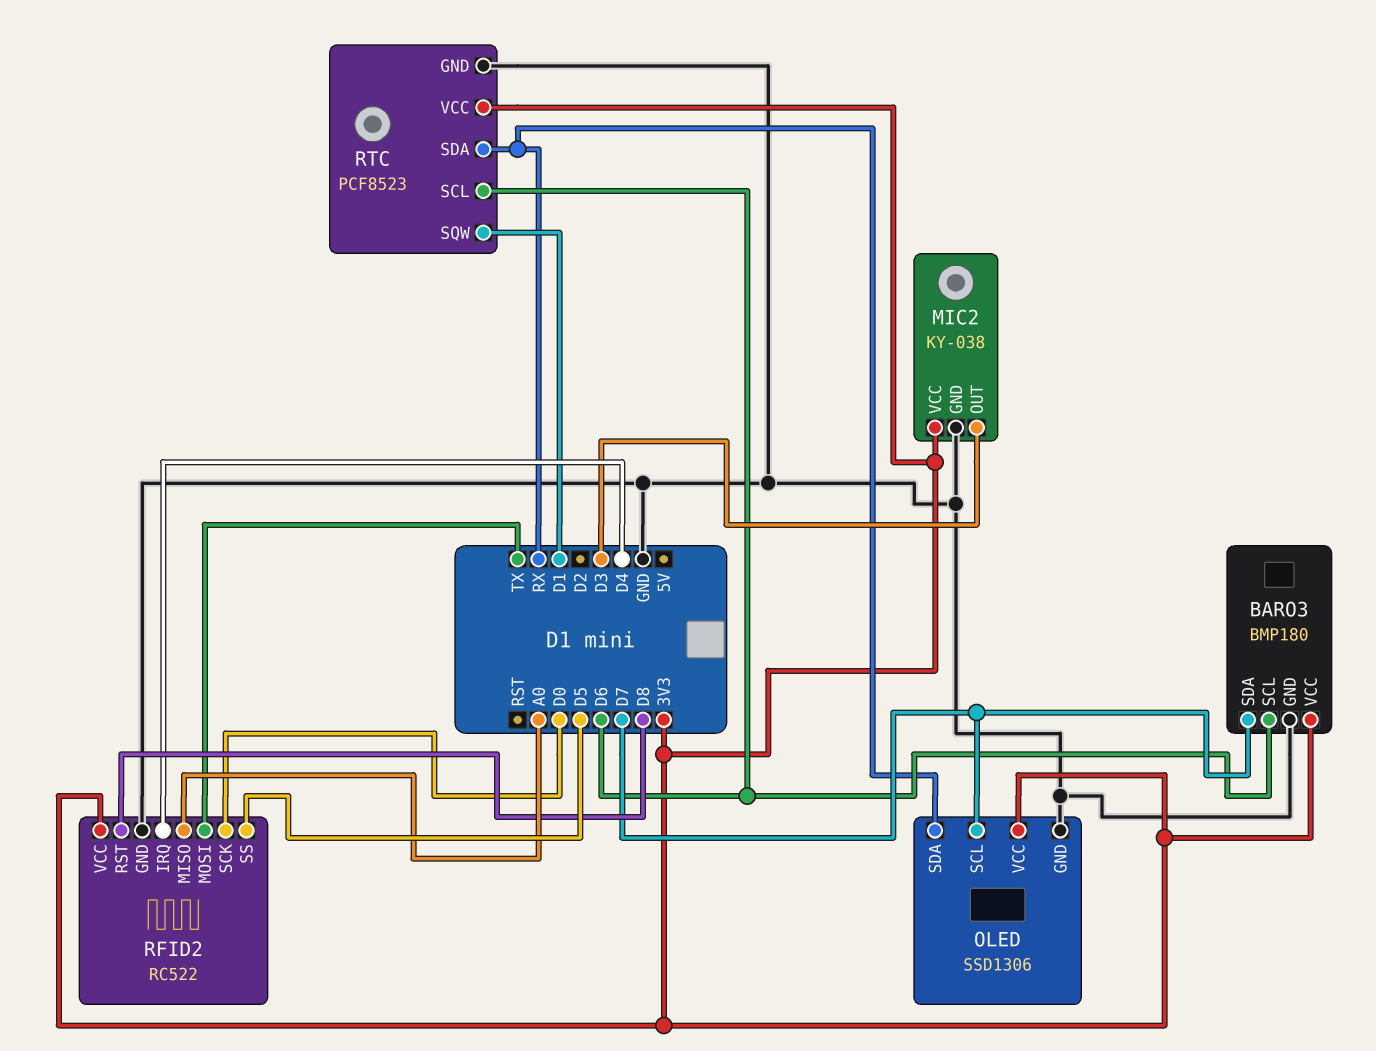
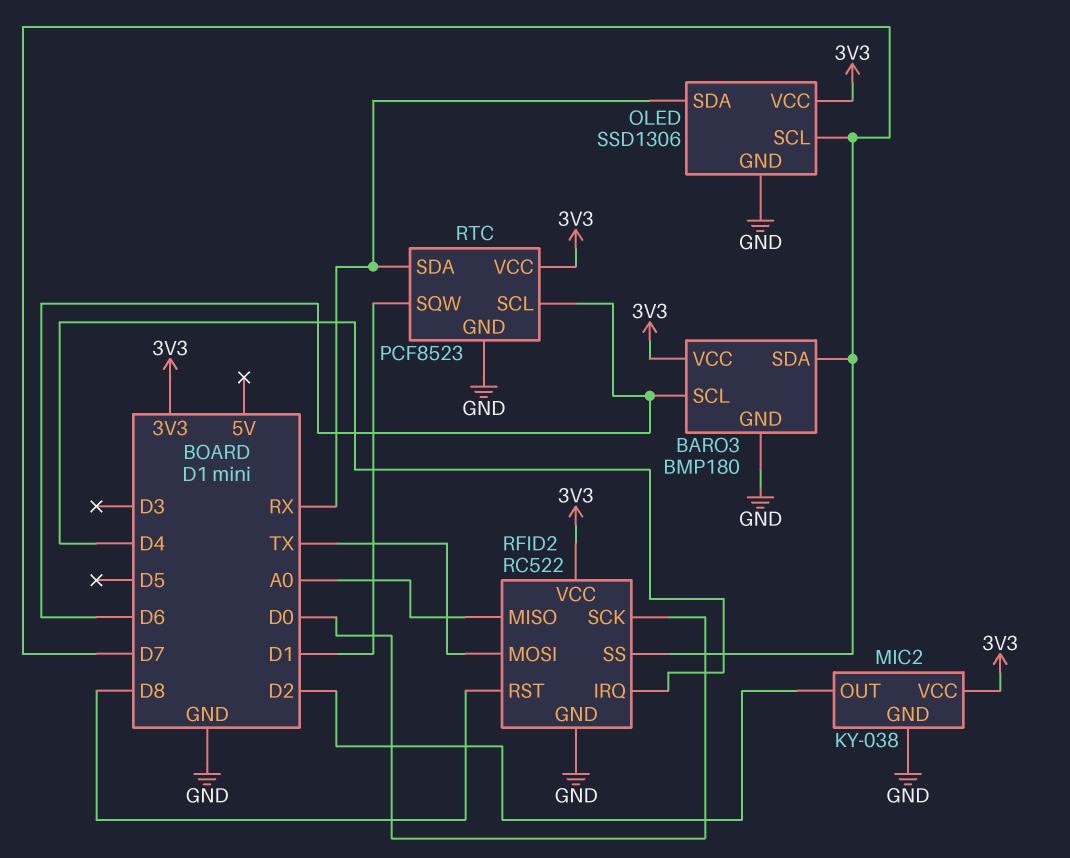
MIC2 pin OUT: D3 -> D2
RFID2 pin SS: D5 -> D7

